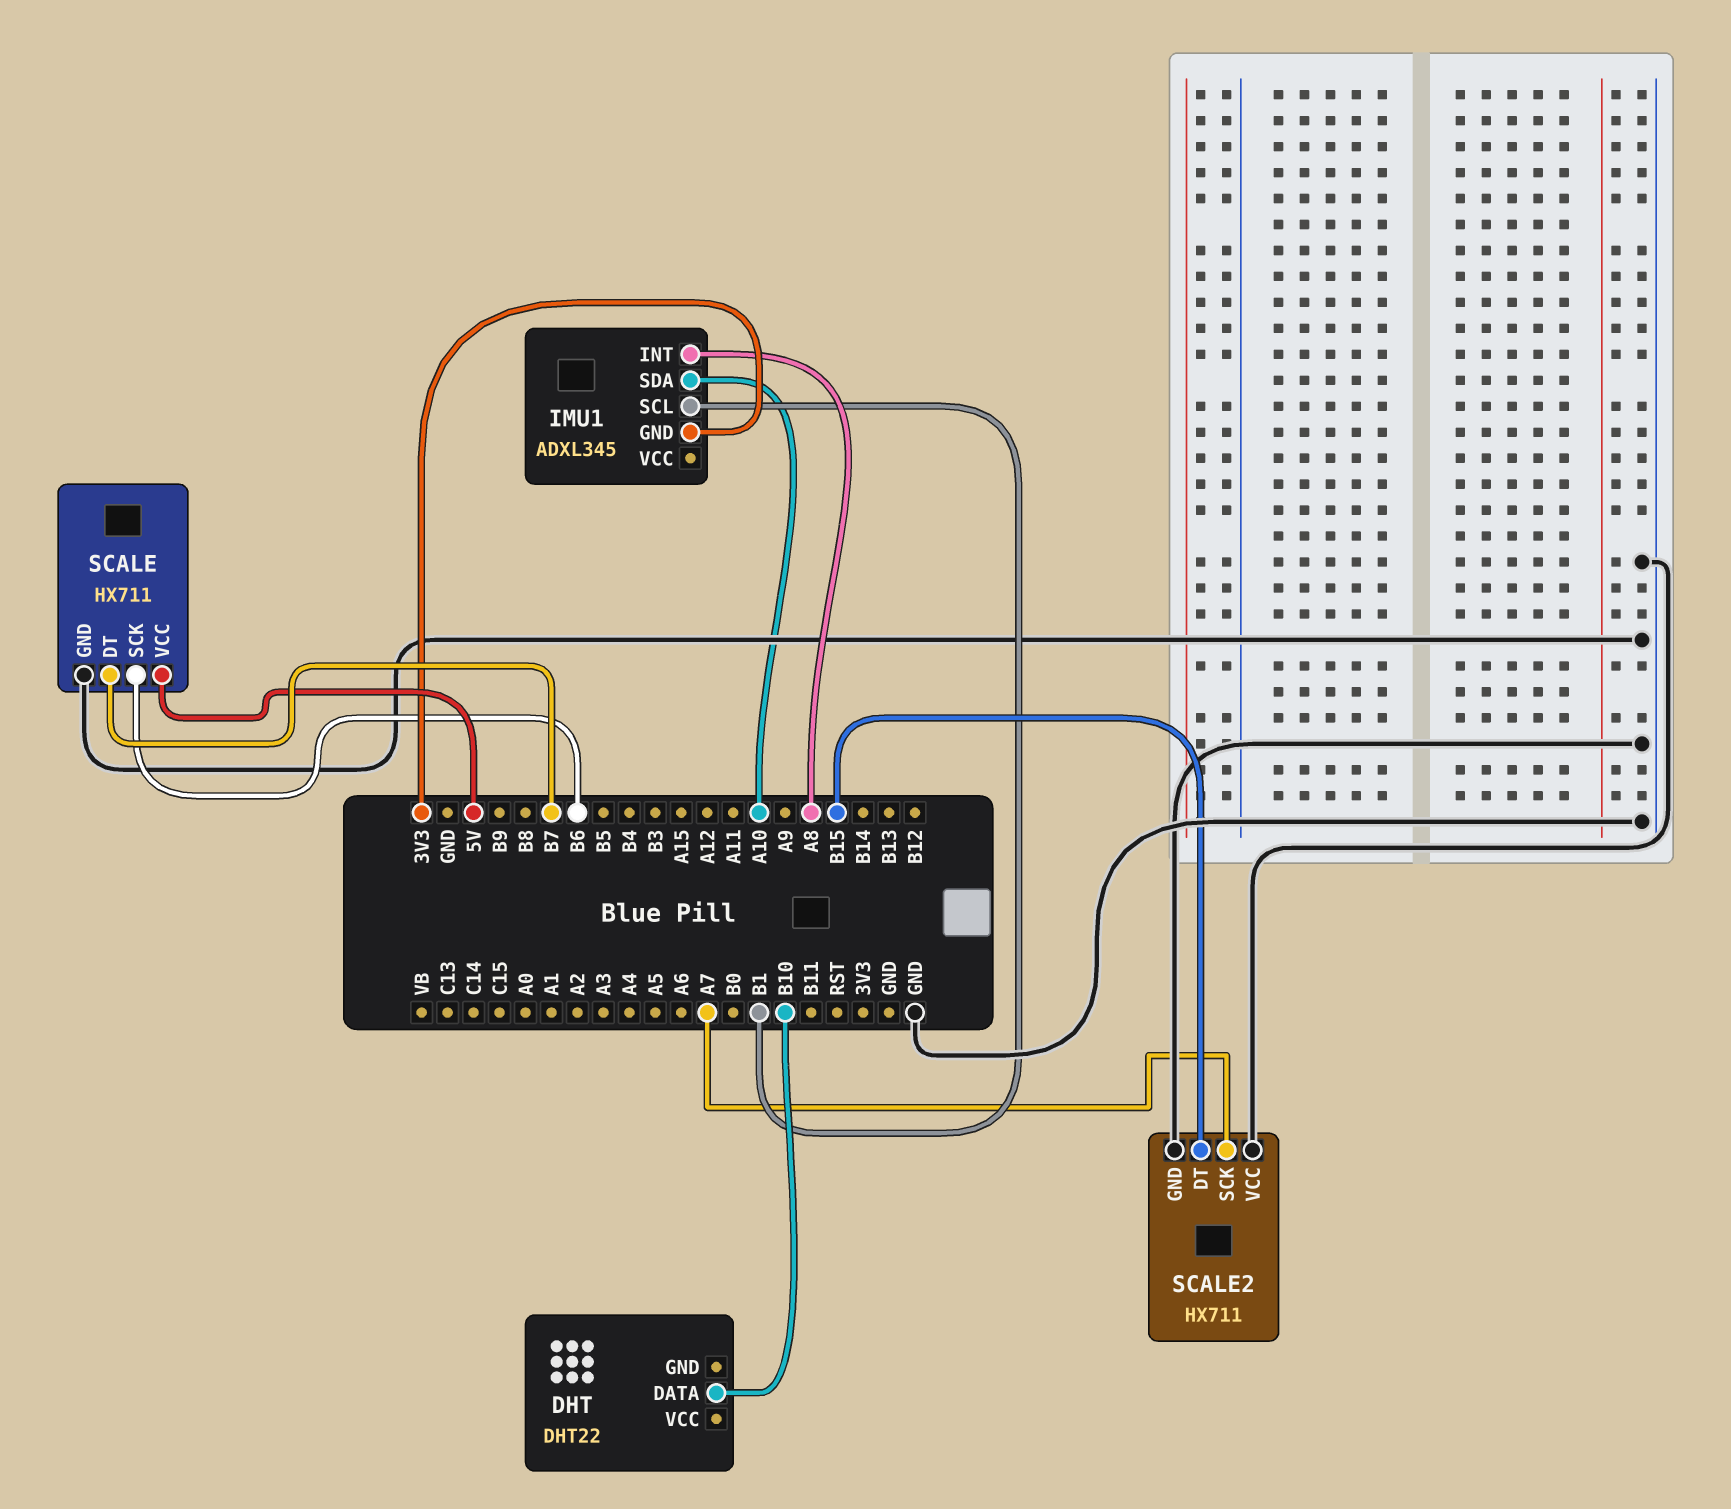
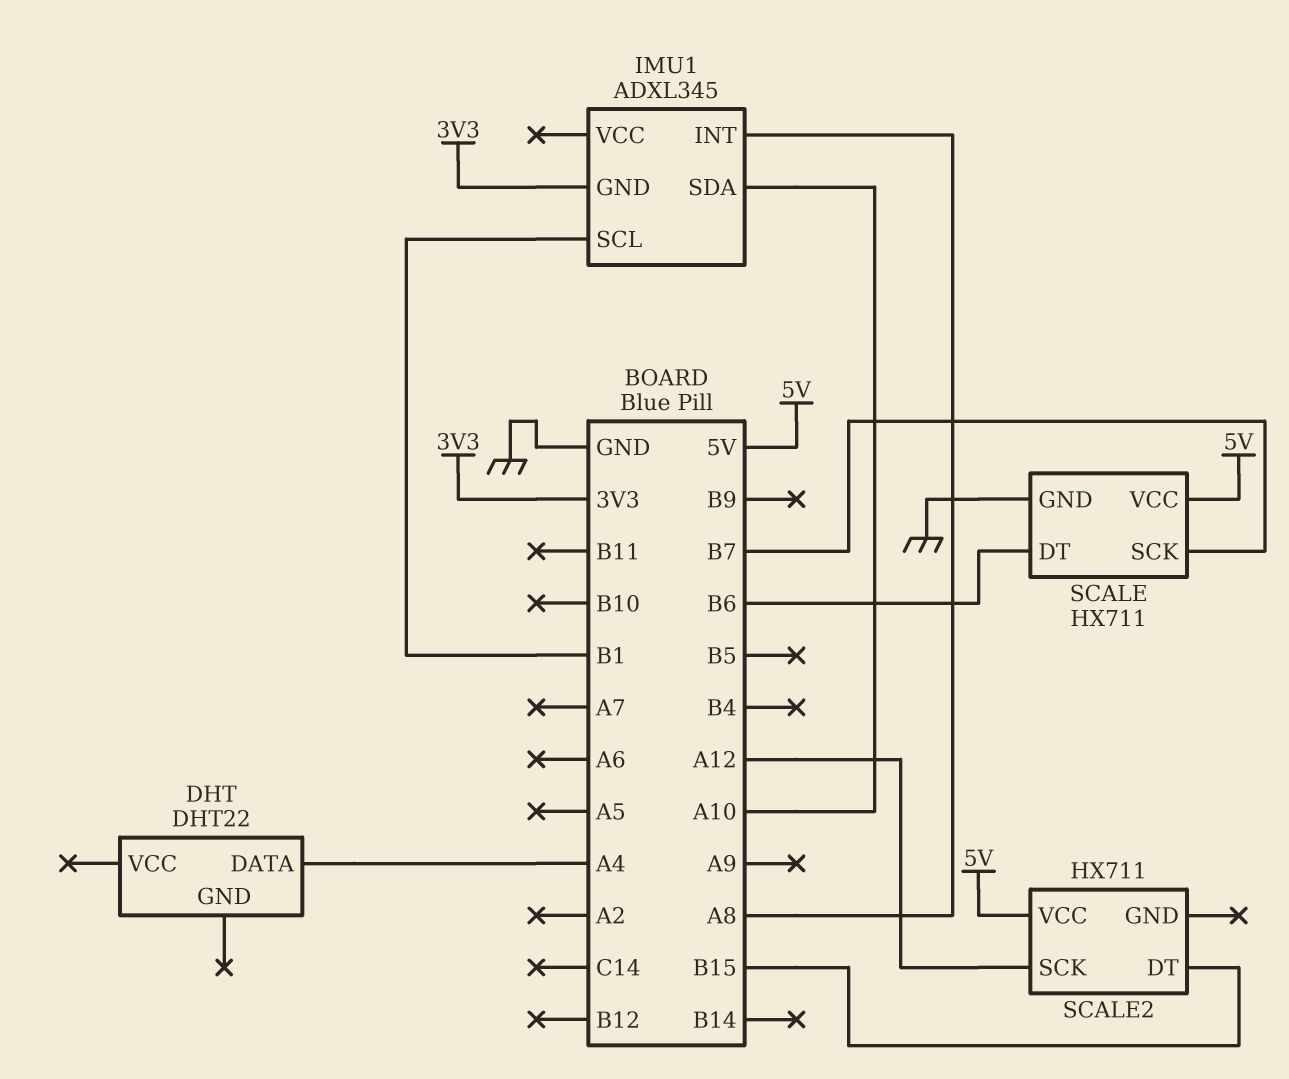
DHT pin DATA: B10 -> A4
SCALE pin DT: B7 -> B6
SCALE pin SCK: B6 -> B7
SCALE2 pin GND: GND -> none
SCALE2 pin SCK: A7 -> A12
SCALE2 pin VCC: GND -> 5V

